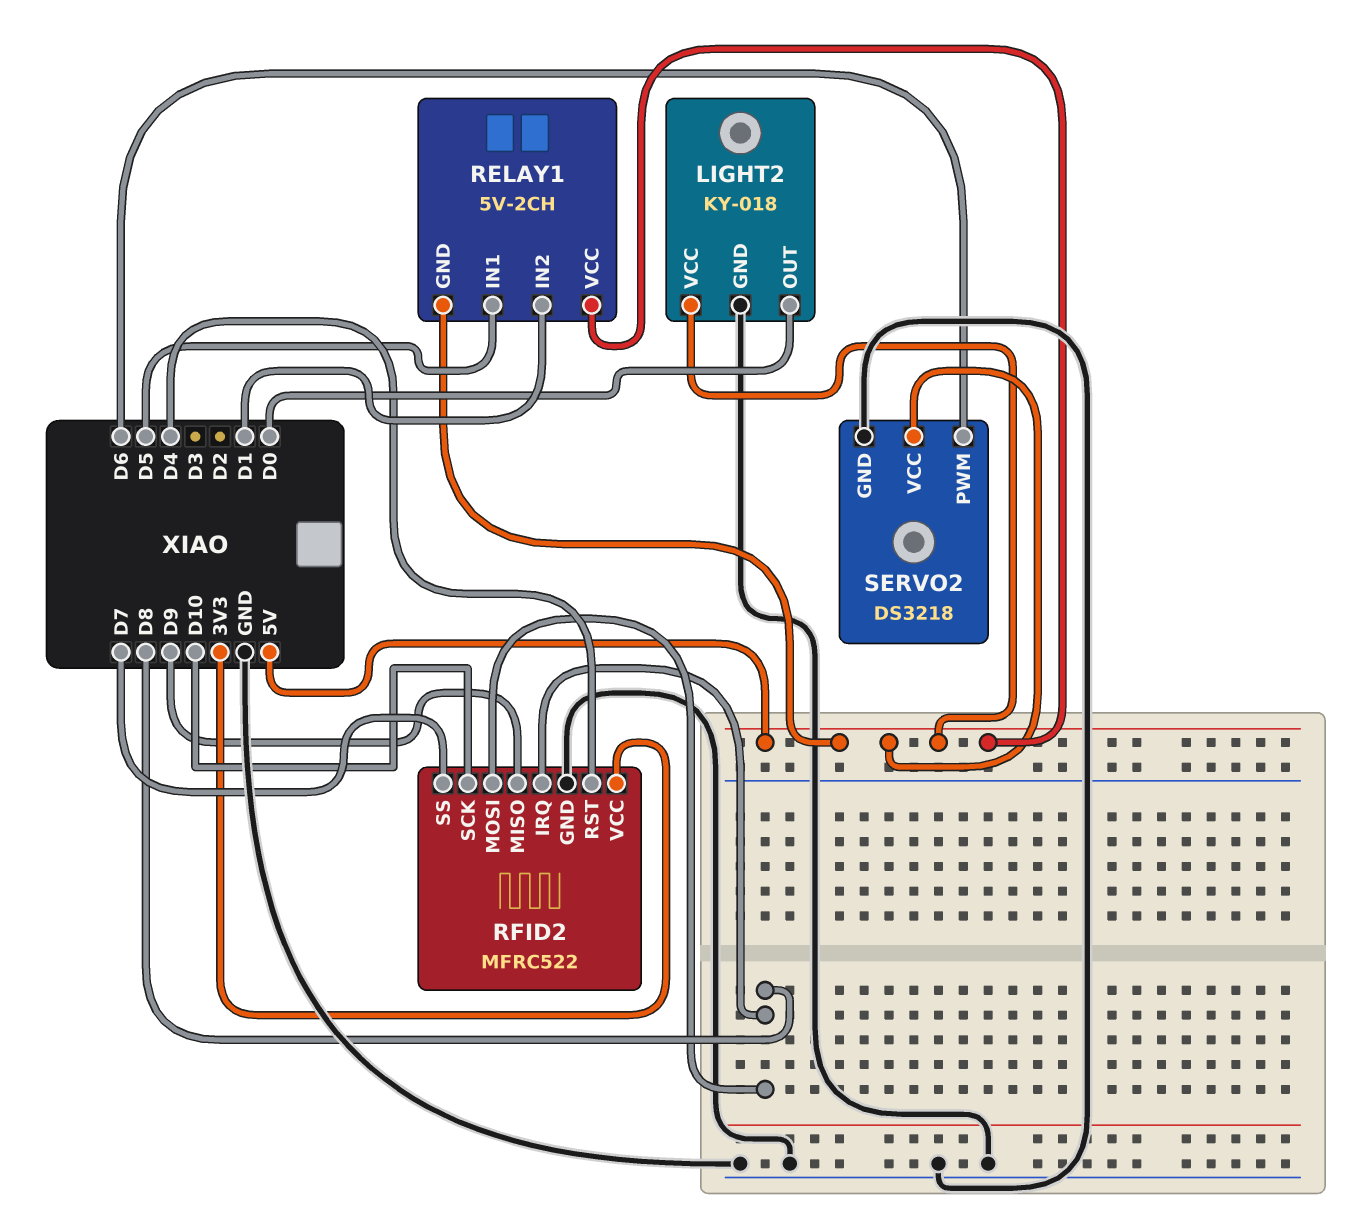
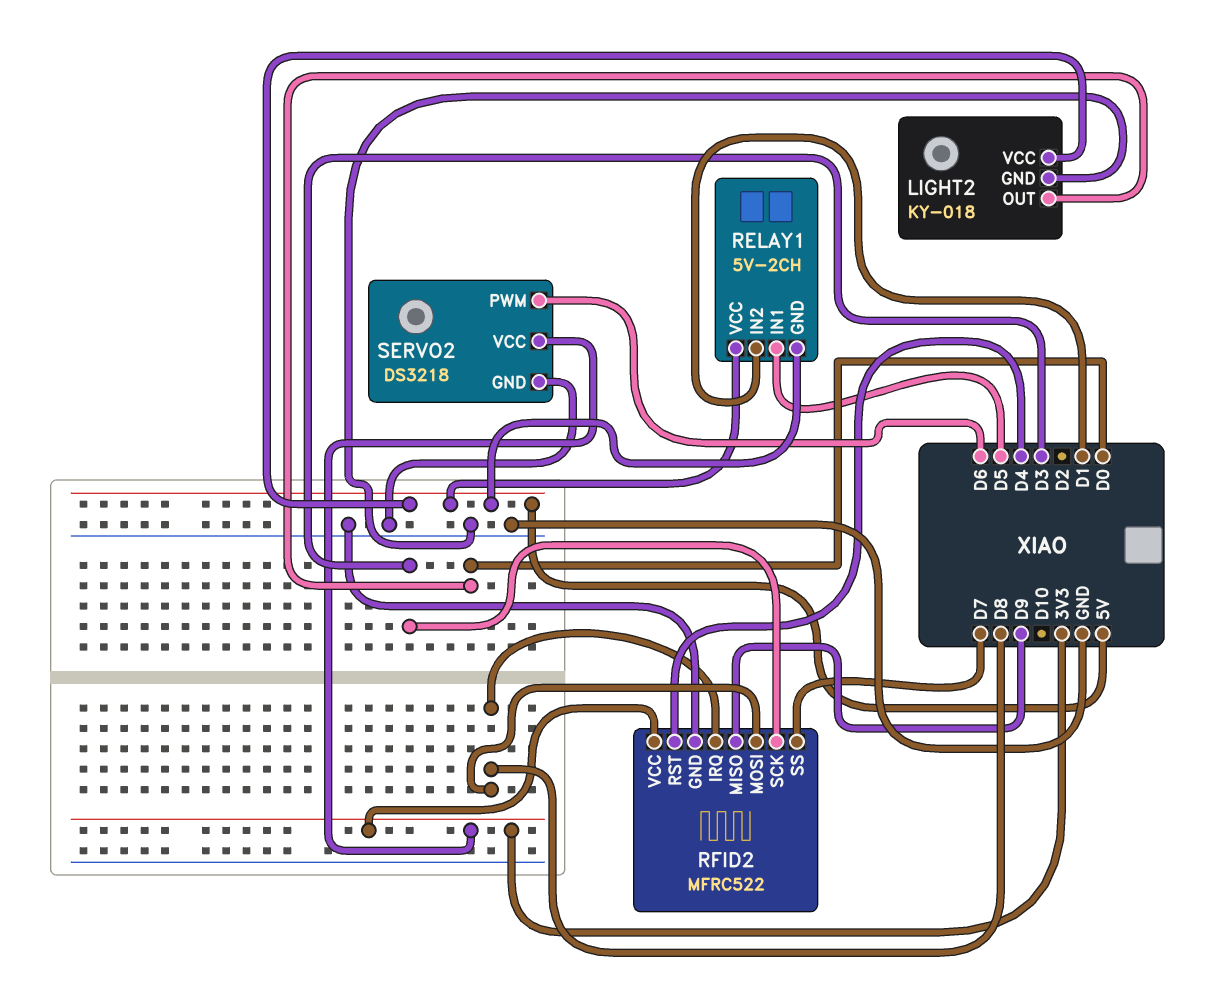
RFID2 pin SCK: D10 -> D3
SERVO2 pin VCC: 5V -> 3V3

